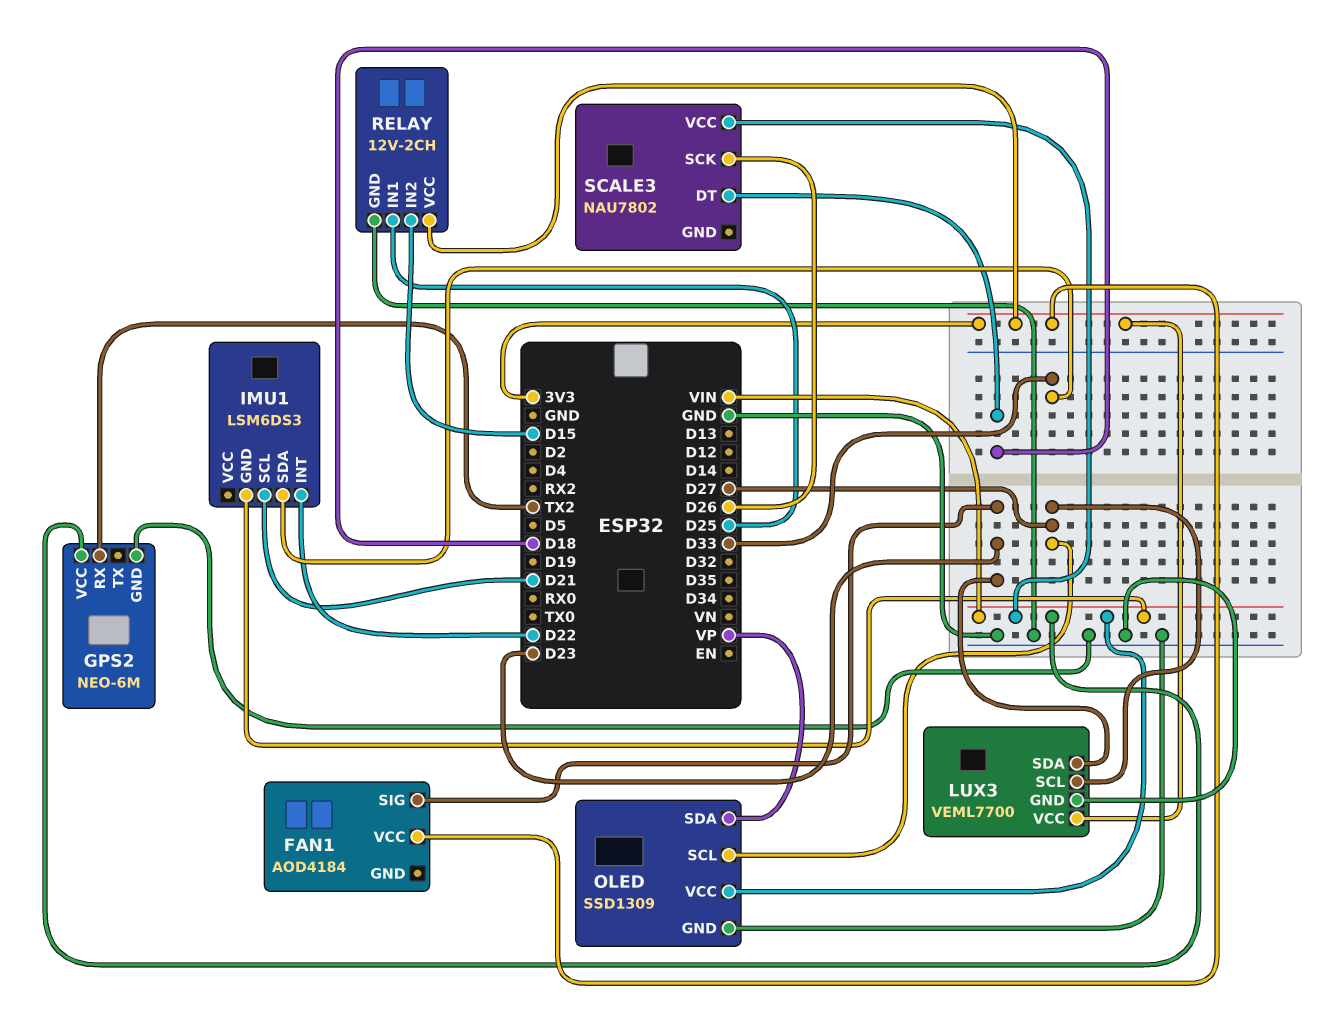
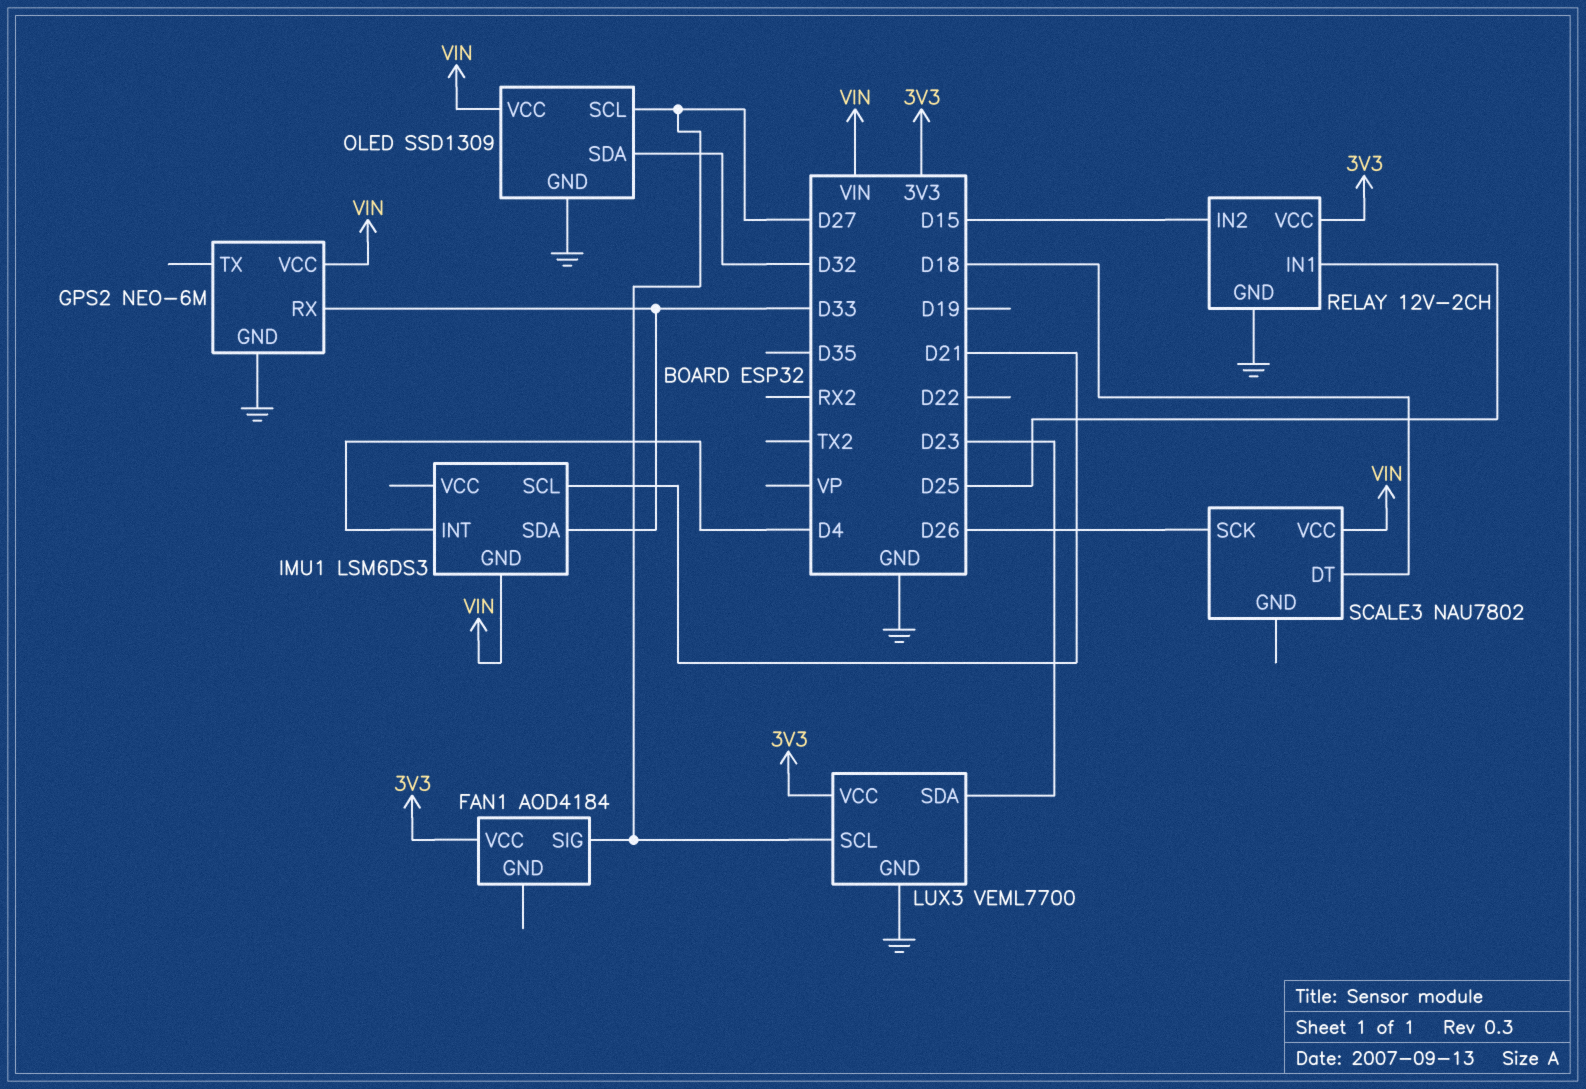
FAN1 pin SIG: D23 -> D27
GPS2 pin RX: TX2 -> D33
IMU1 pin INT: D22 -> D4
OLED pin SDA: VP -> D32

